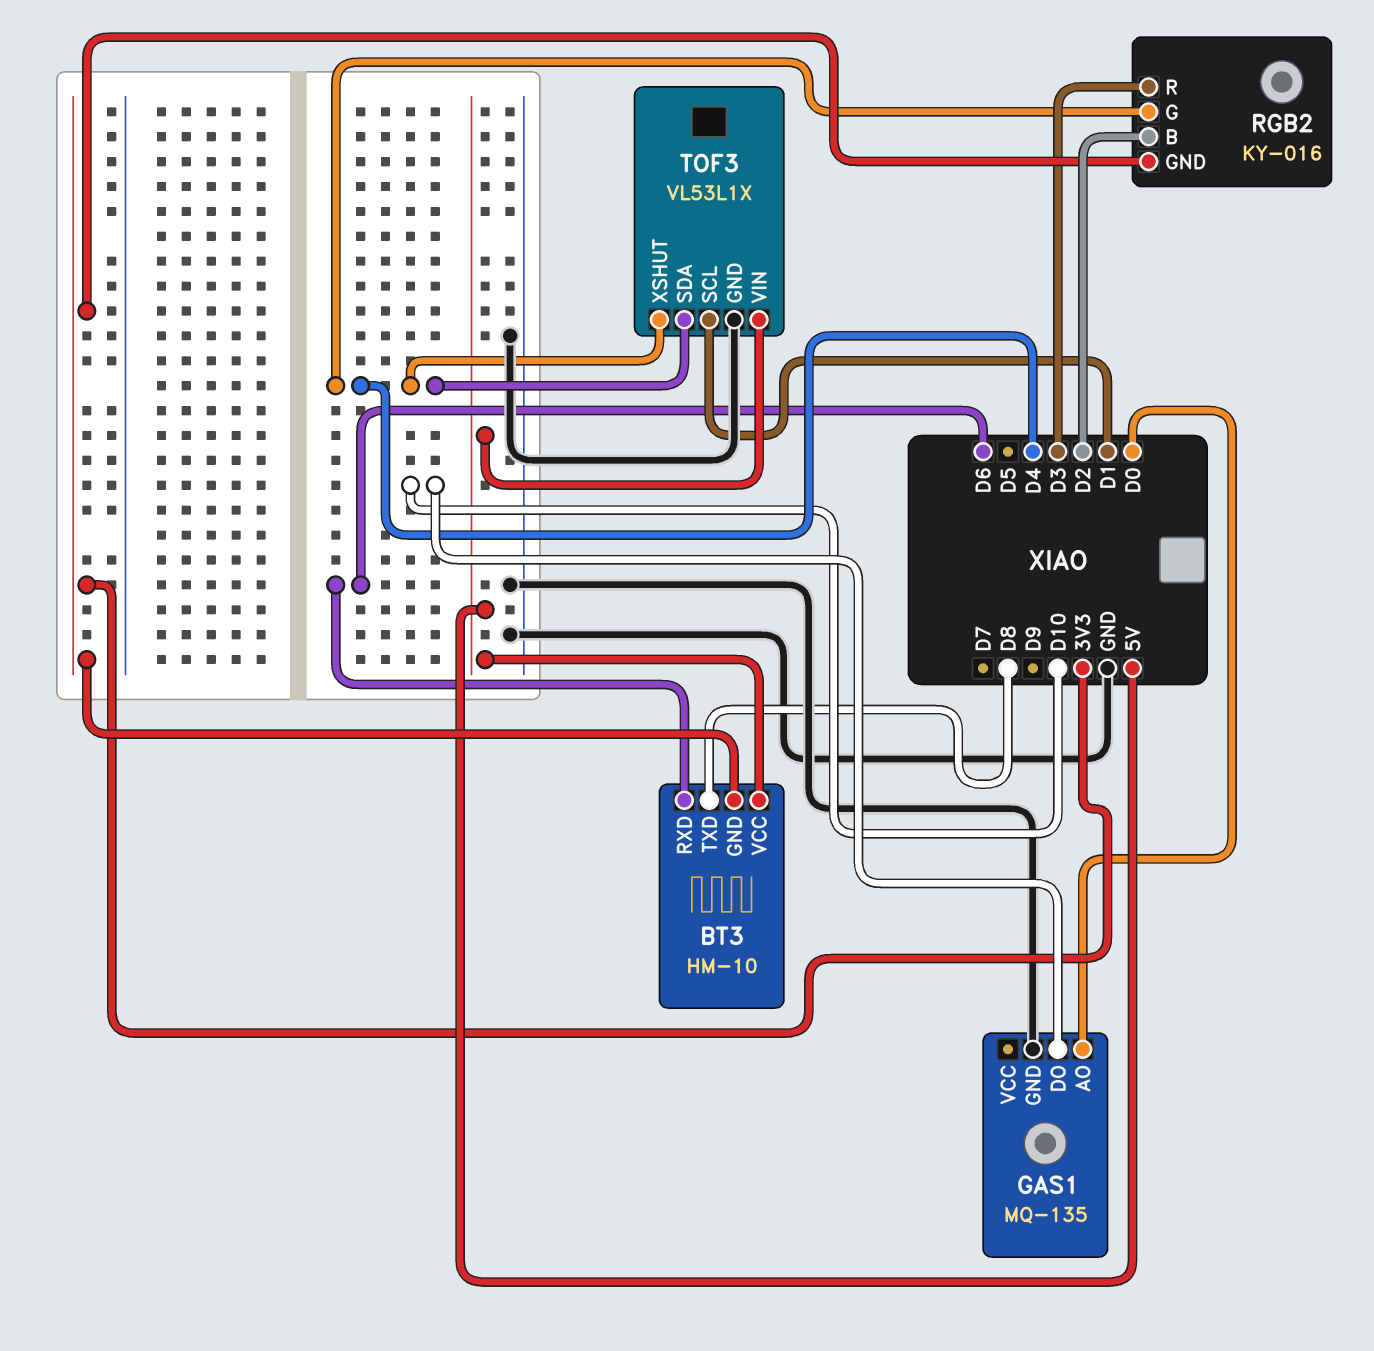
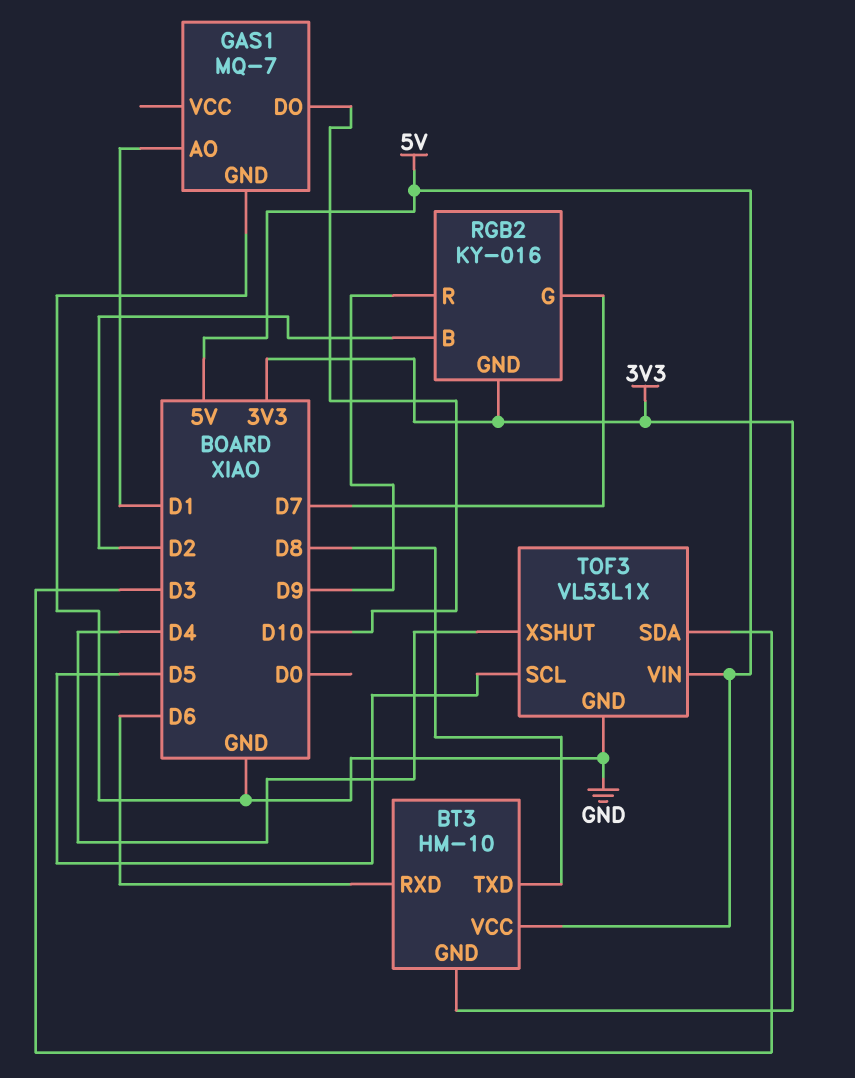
GAS1: MQ-135 -> MQ-7
GAS1 pin AO: D0 -> D1
RGB2 pin G: D4 -> D7
RGB2 pin R: D3 -> D9
TOF3 pin SCL: D1 -> D5
TOF3 pin SDA: D4 -> D3

